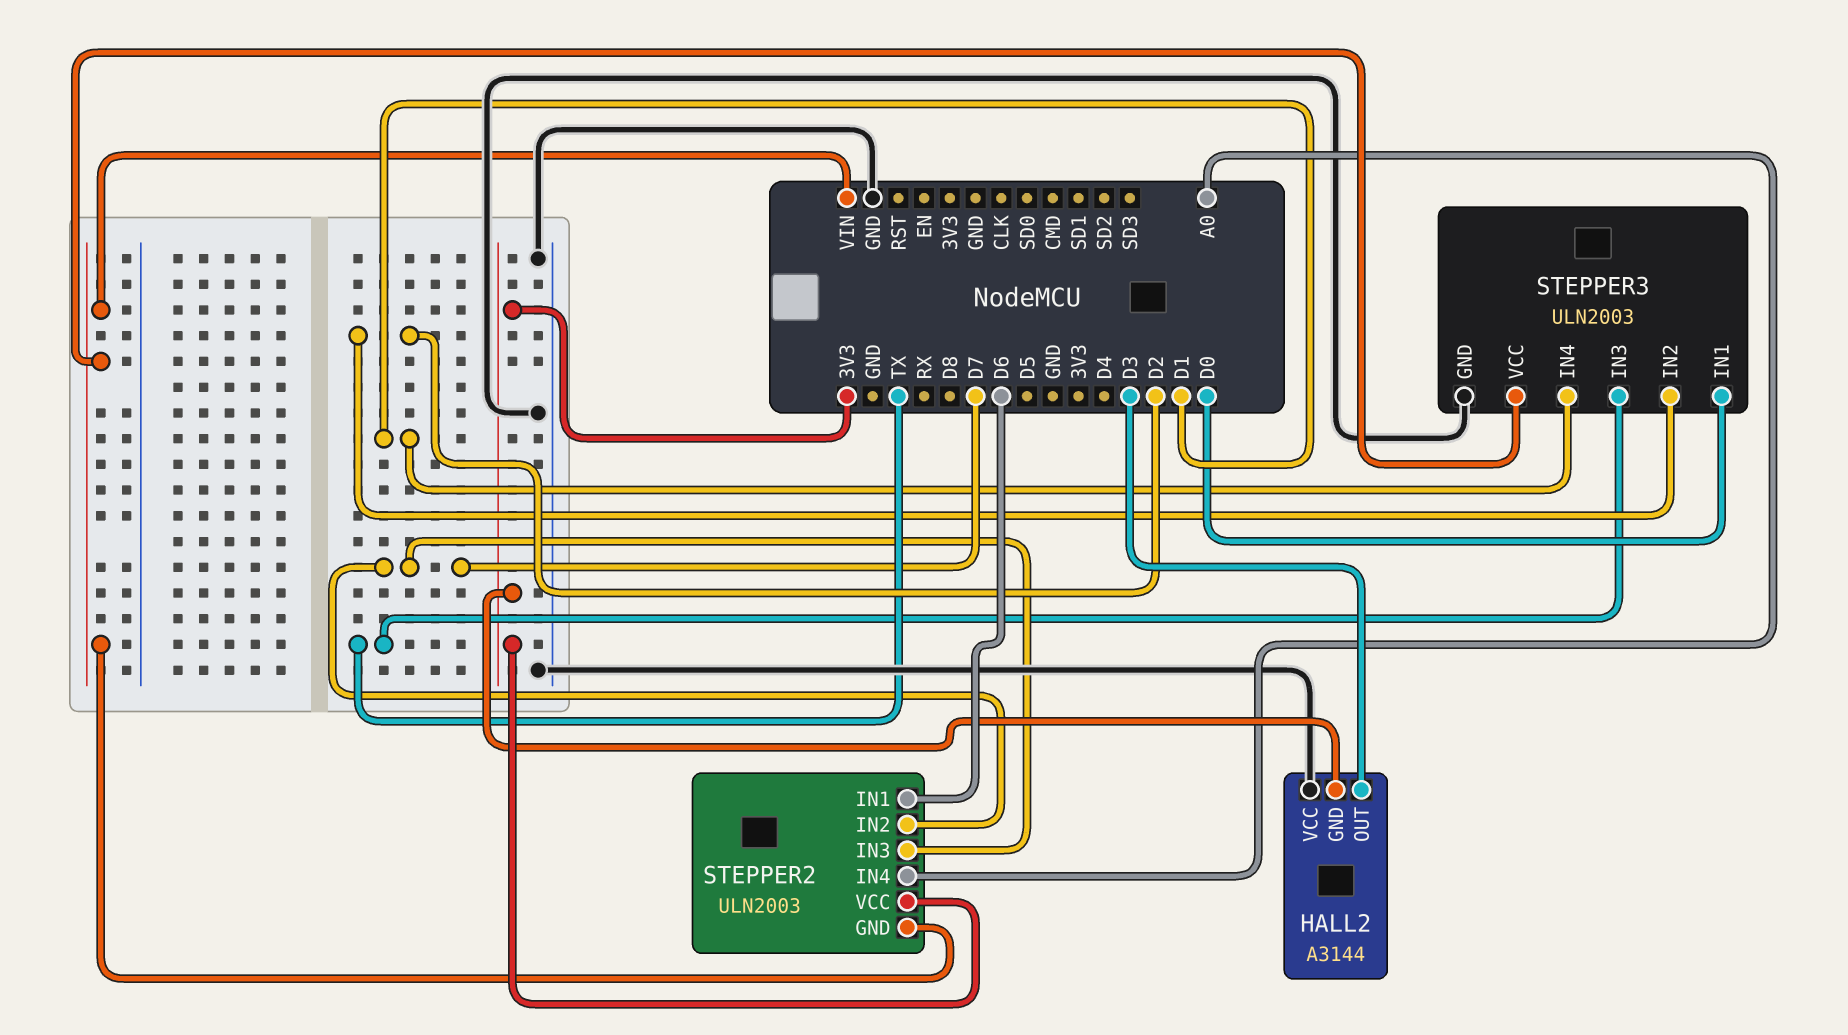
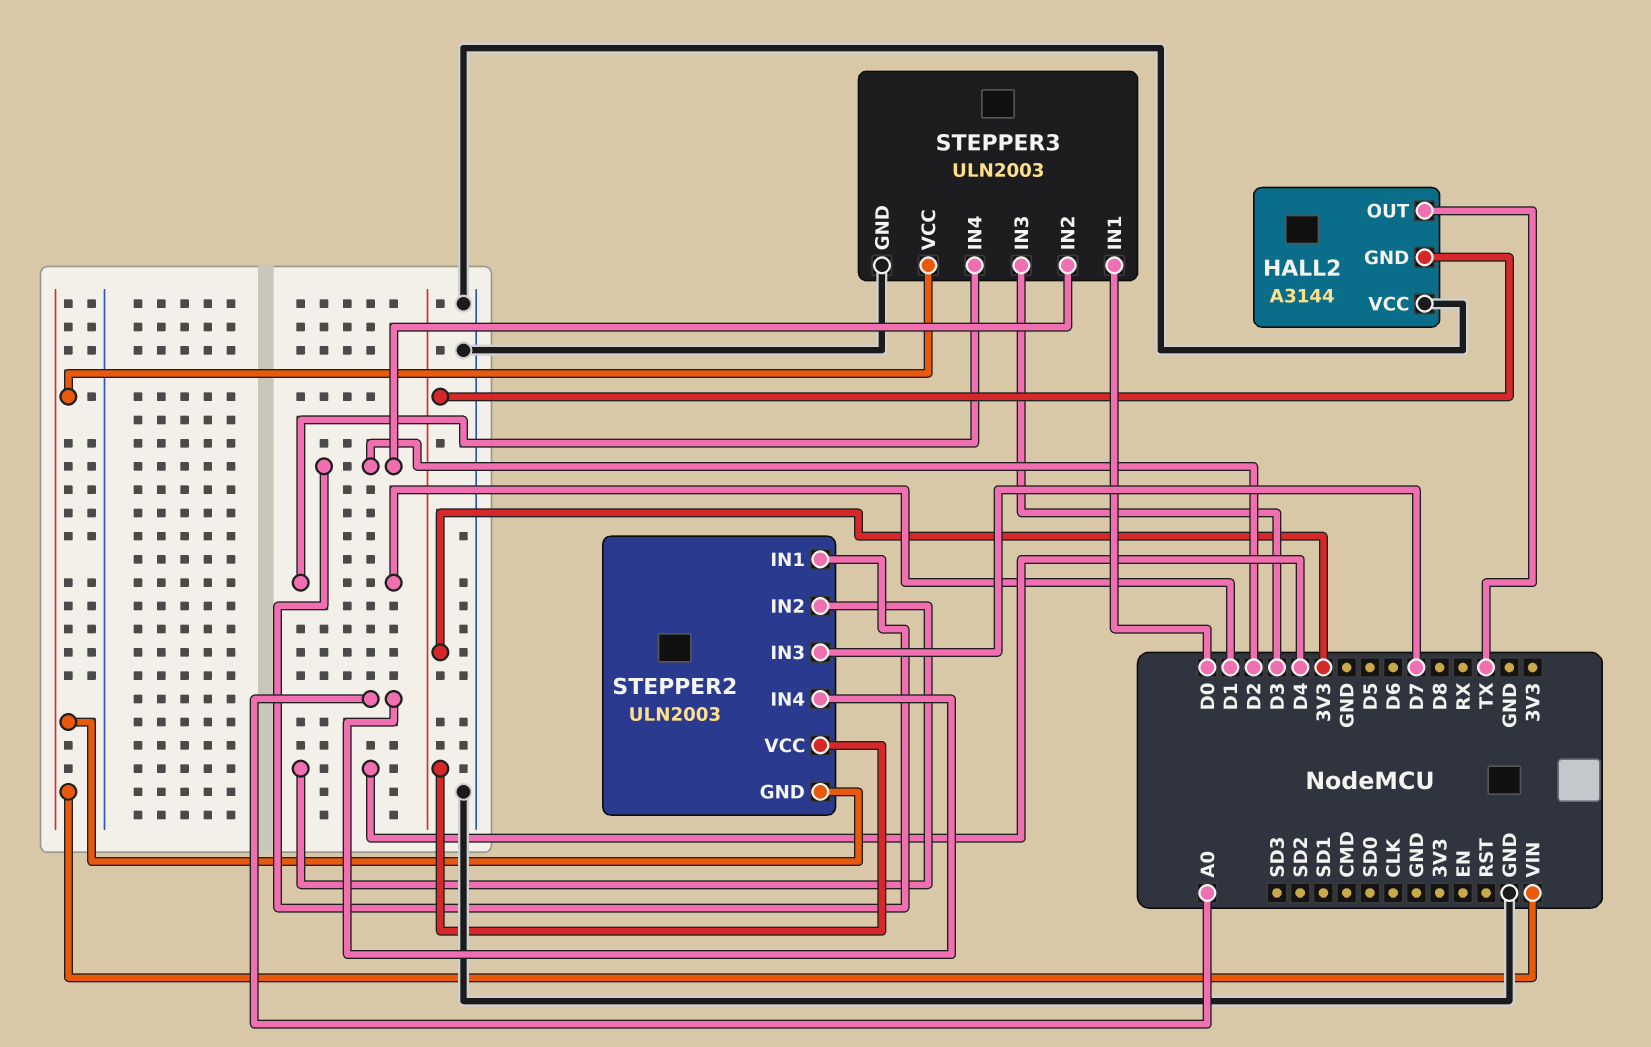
HALL2 pin OUT: D3 -> TX
STEPPER2 pin IN1: D6 -> D2
STEPPER2 pin IN2: D7 -> D4
STEPPER3 pin IN3: TX -> D3

